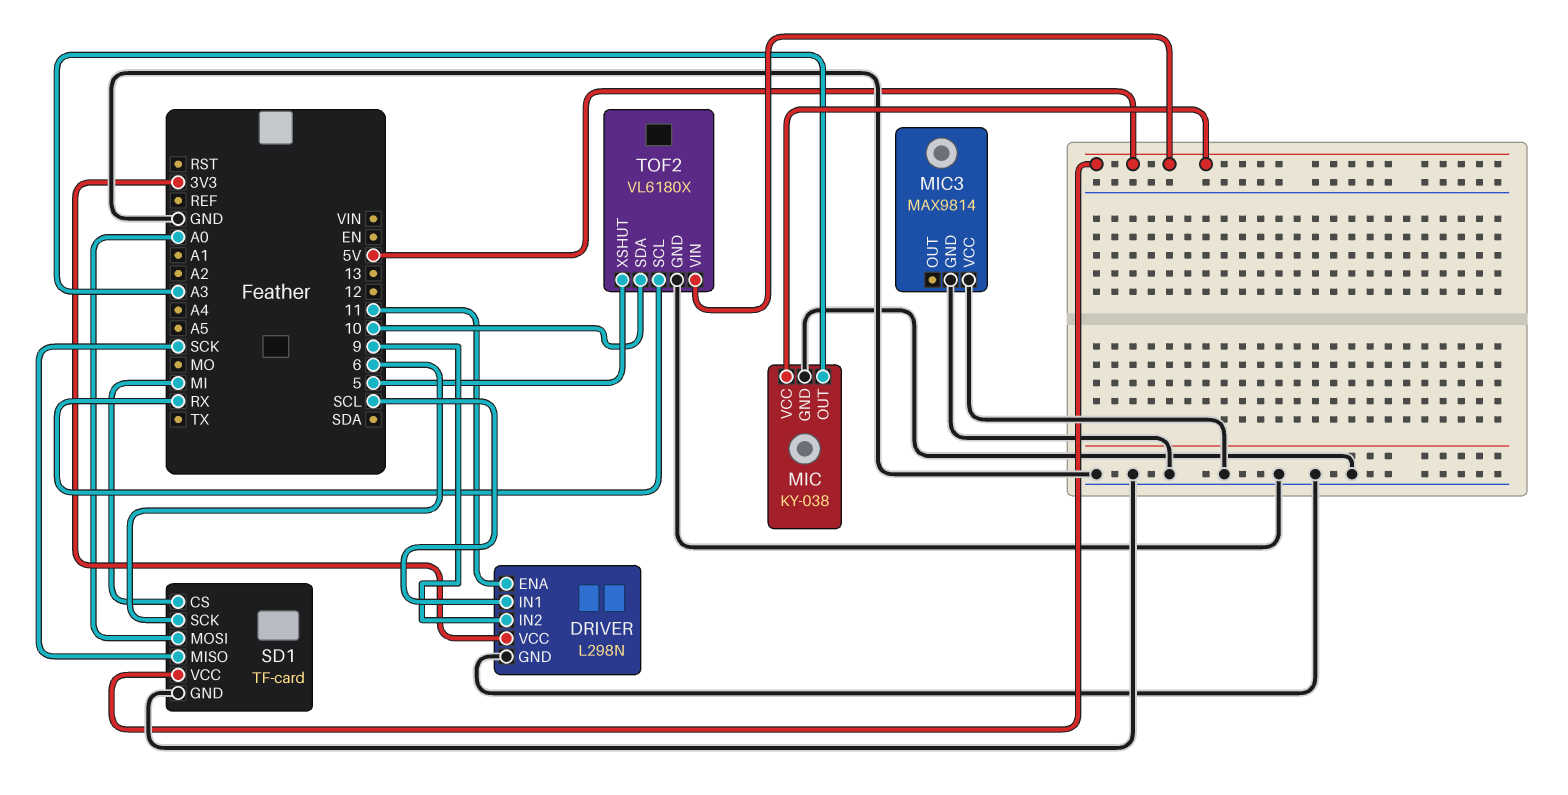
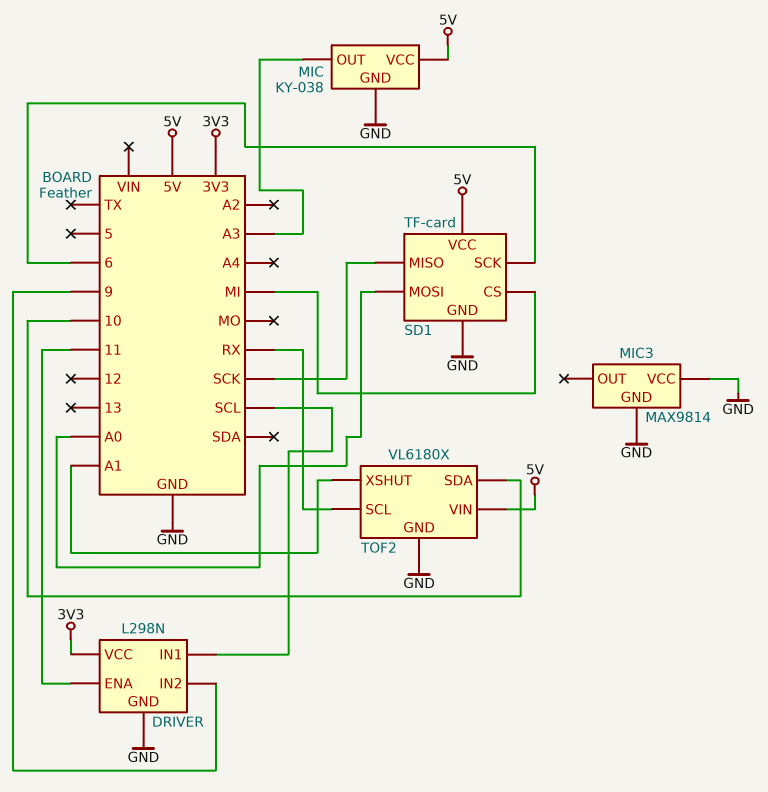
TOF2 pin XSHUT: 5 -> A1

